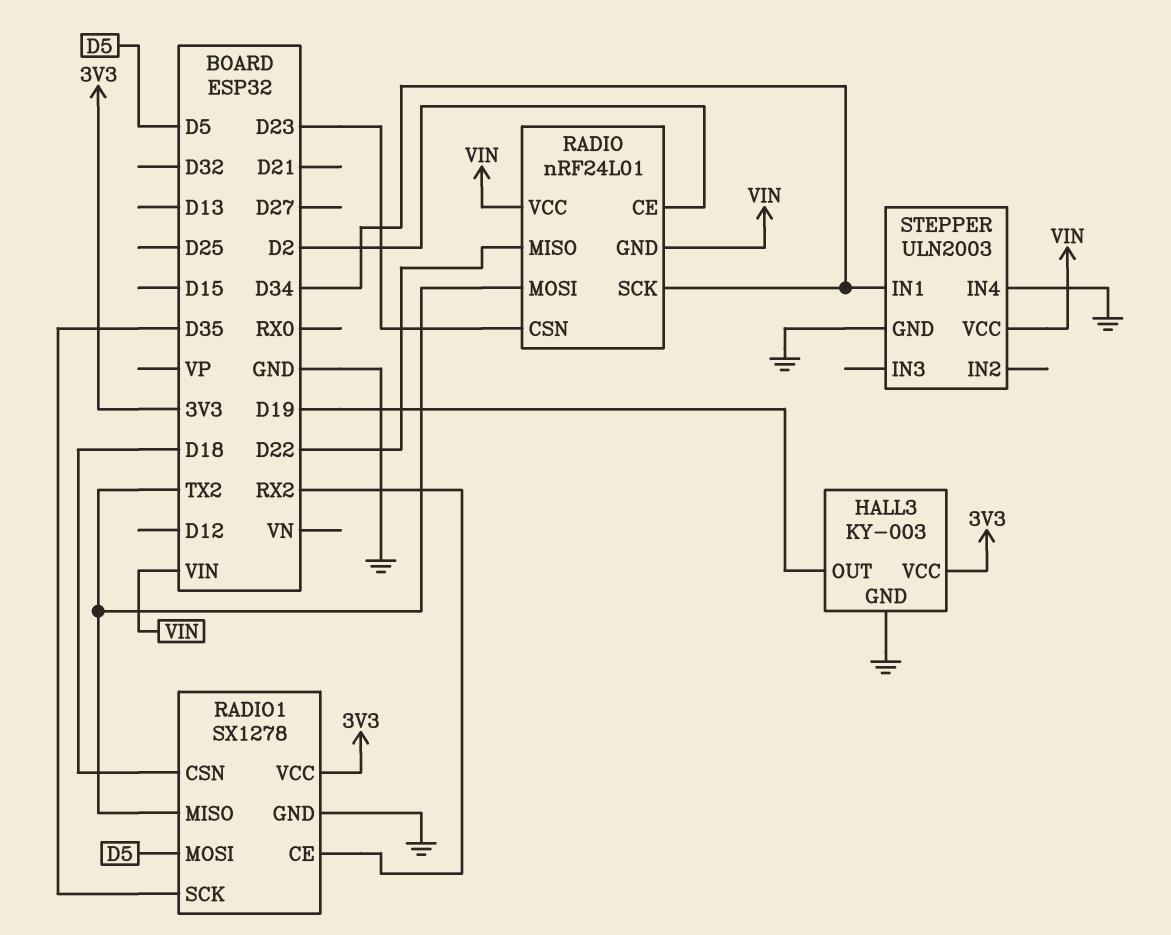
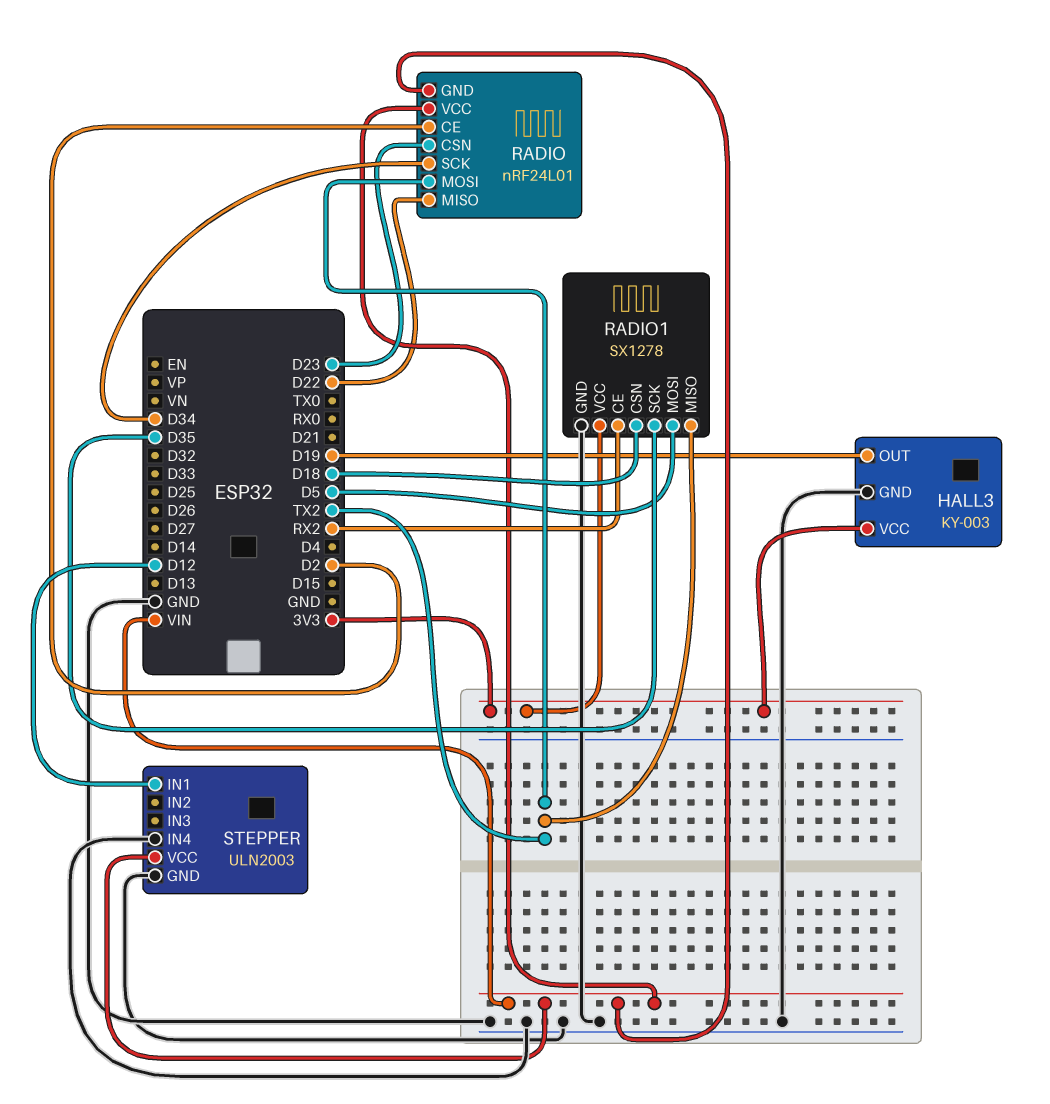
STEPPER pin IN1: D34 -> D12

